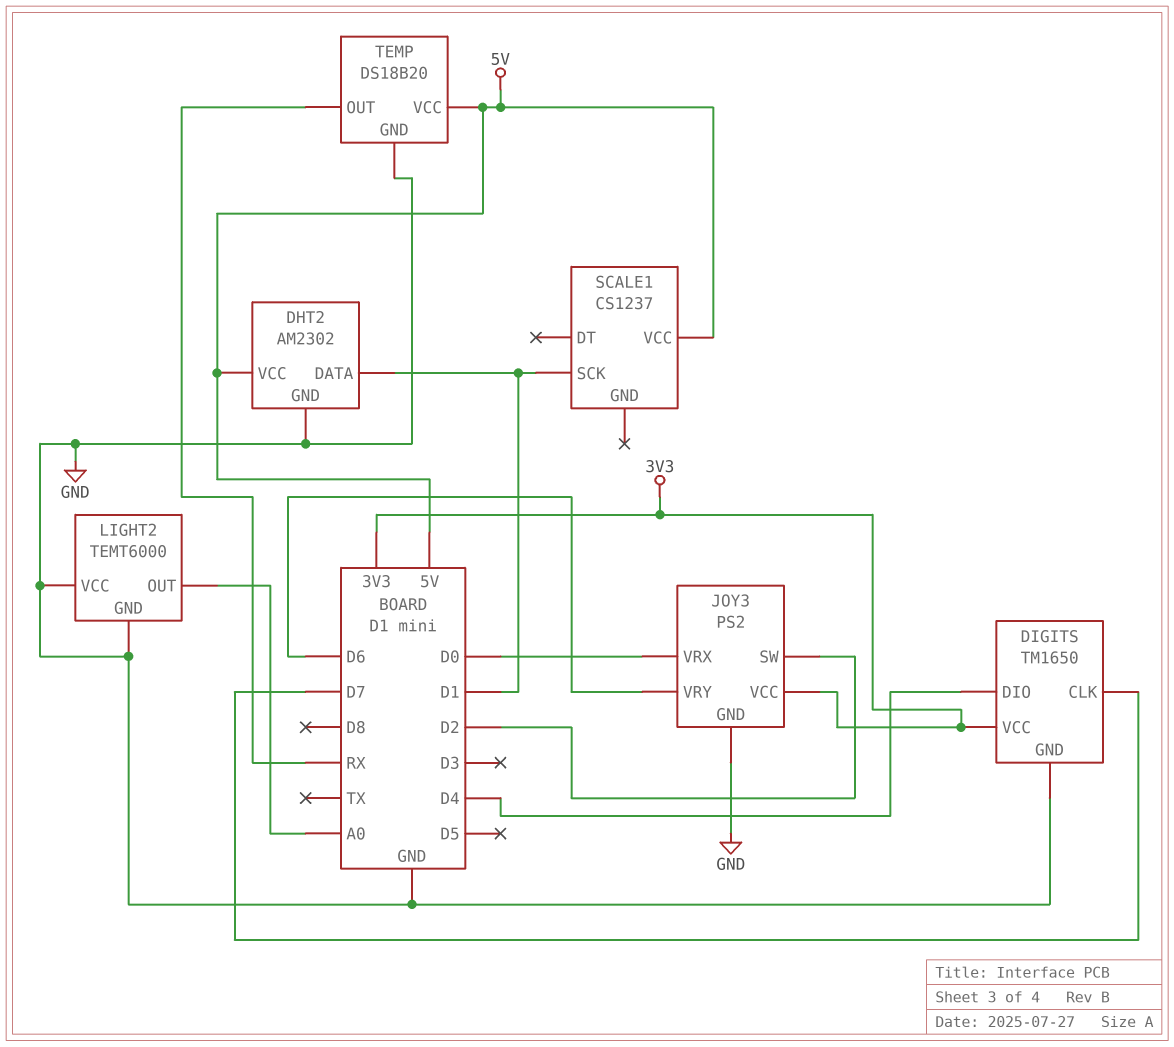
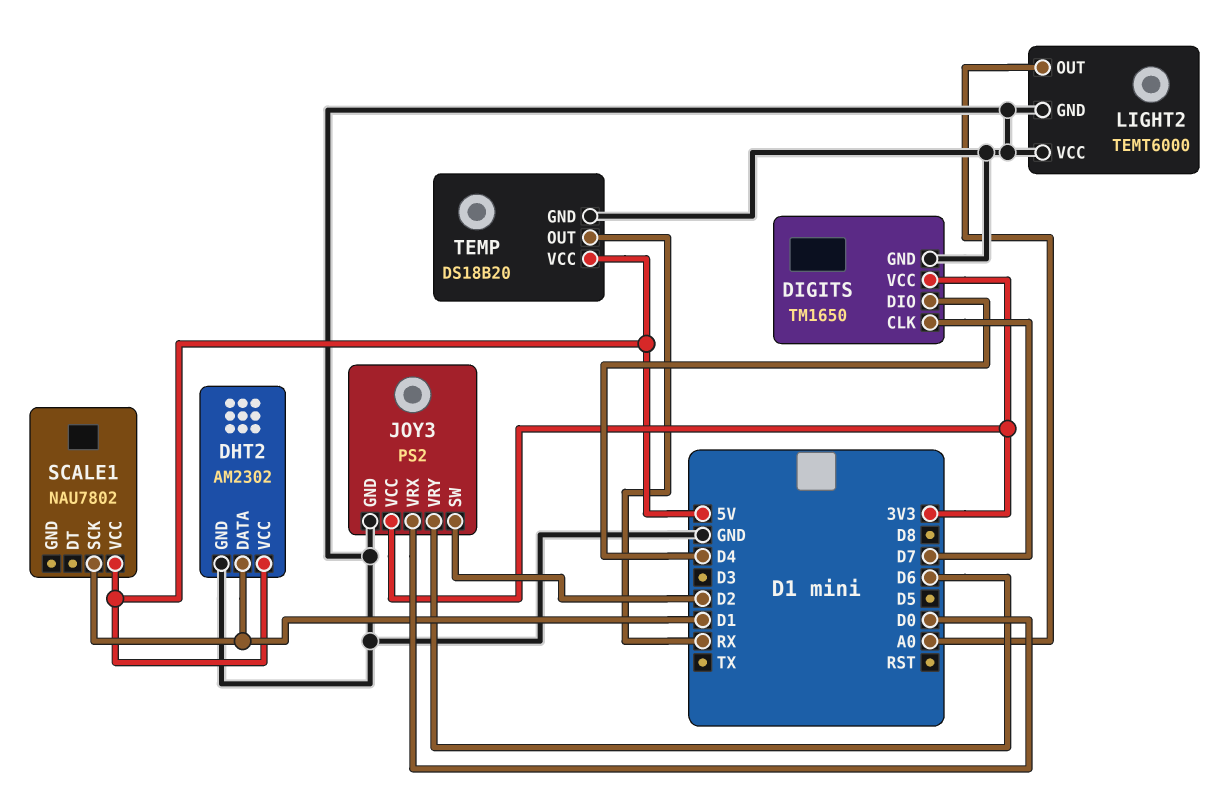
SCALE1: CS1237 -> NAU7802

